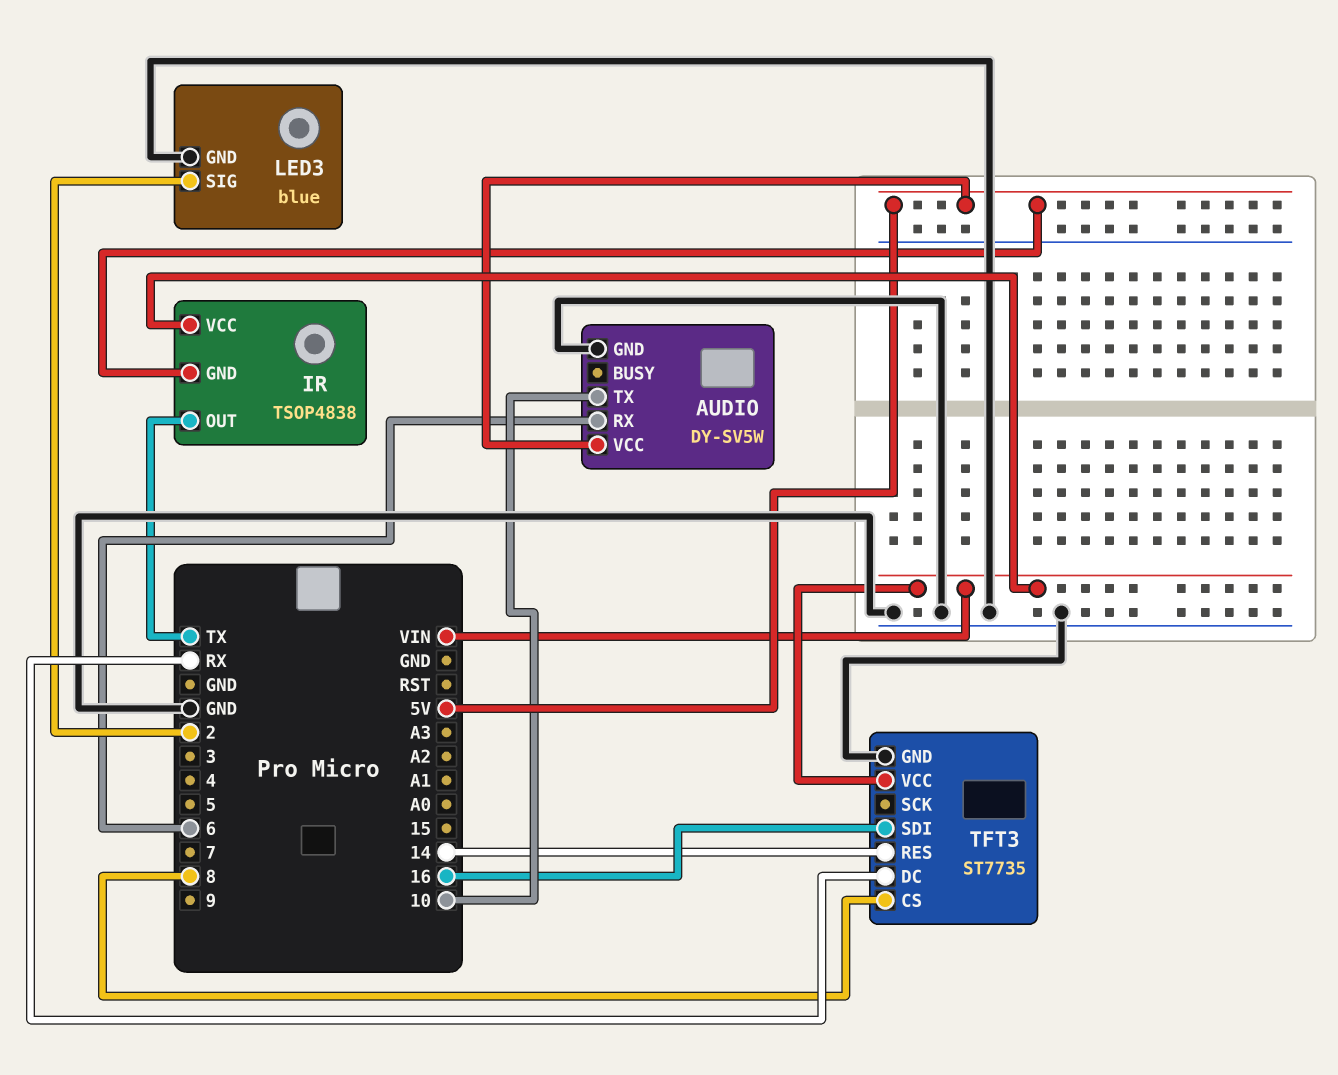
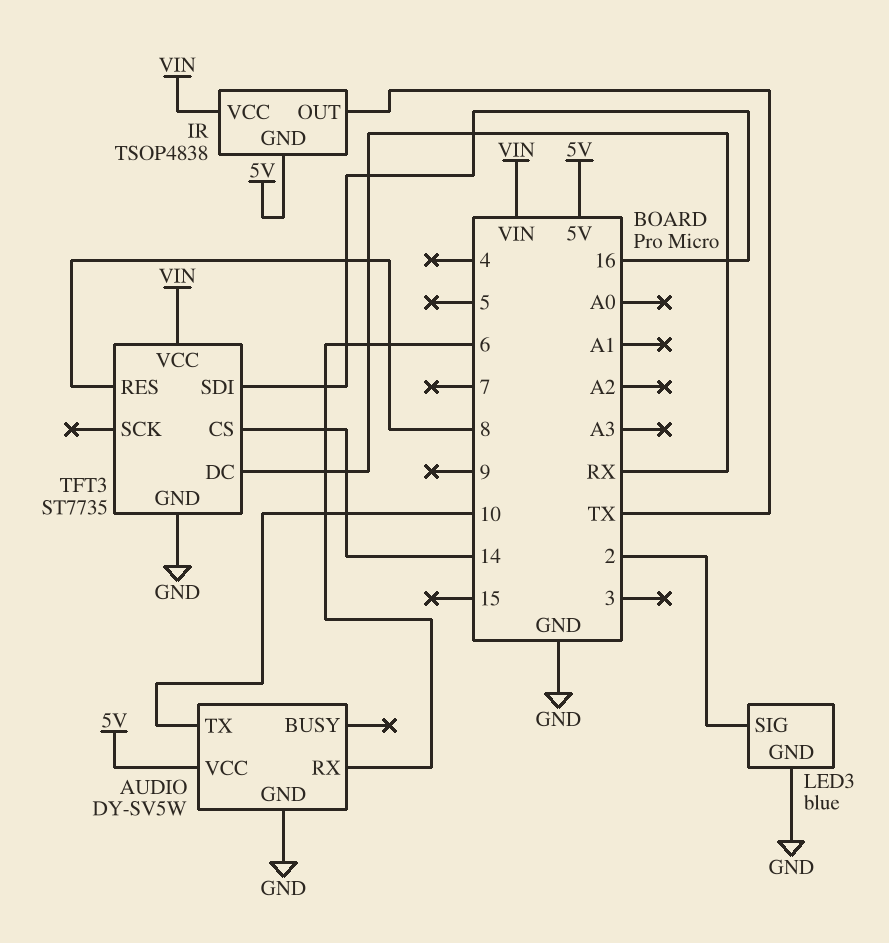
TFT3 pin CS: 8 -> 14
TFT3 pin RES: 14 -> 8

